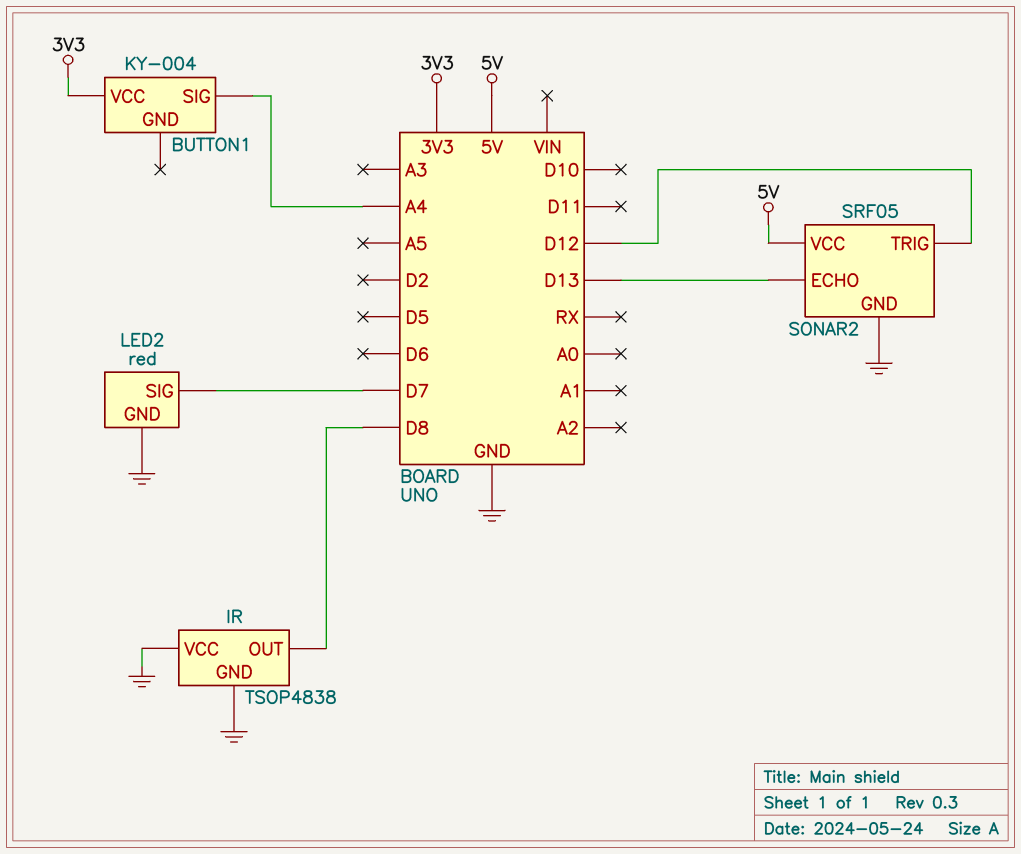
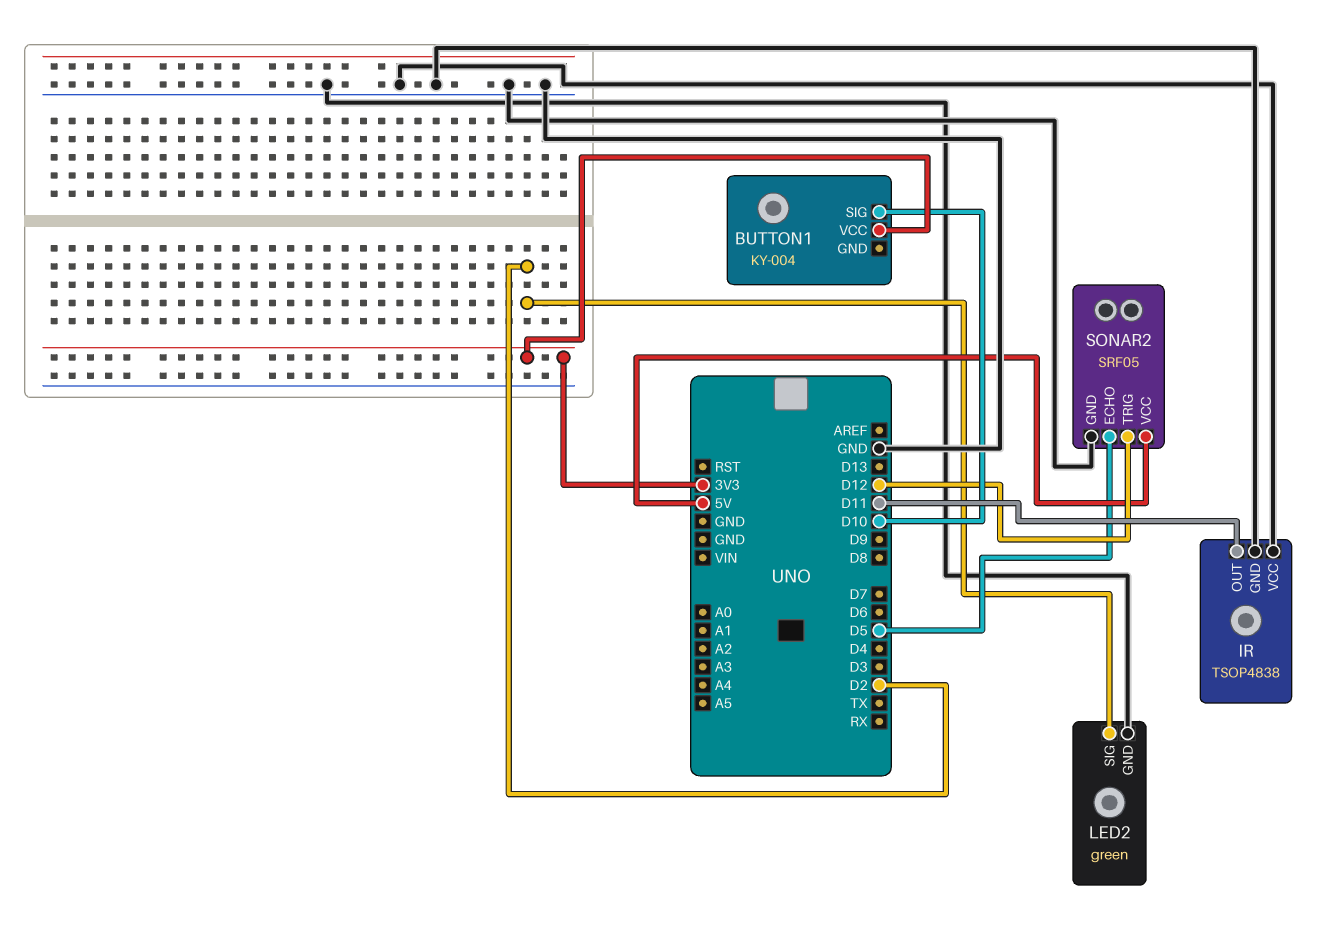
BUTTON1 pin SIG: A4 -> D10
IR pin OUT: D8 -> D11
LED2: red -> green
LED2 pin SIG: D7 -> D2
SONAR2 pin ECHO: D13 -> D5

